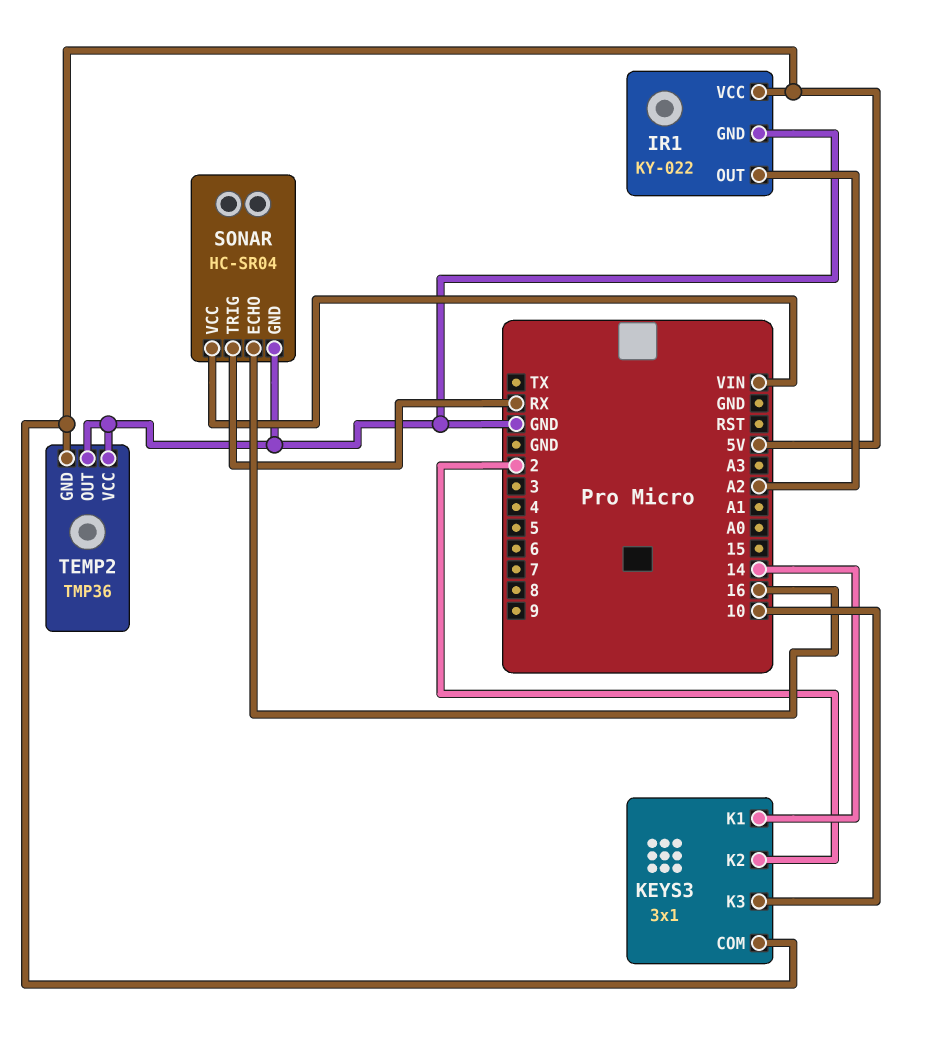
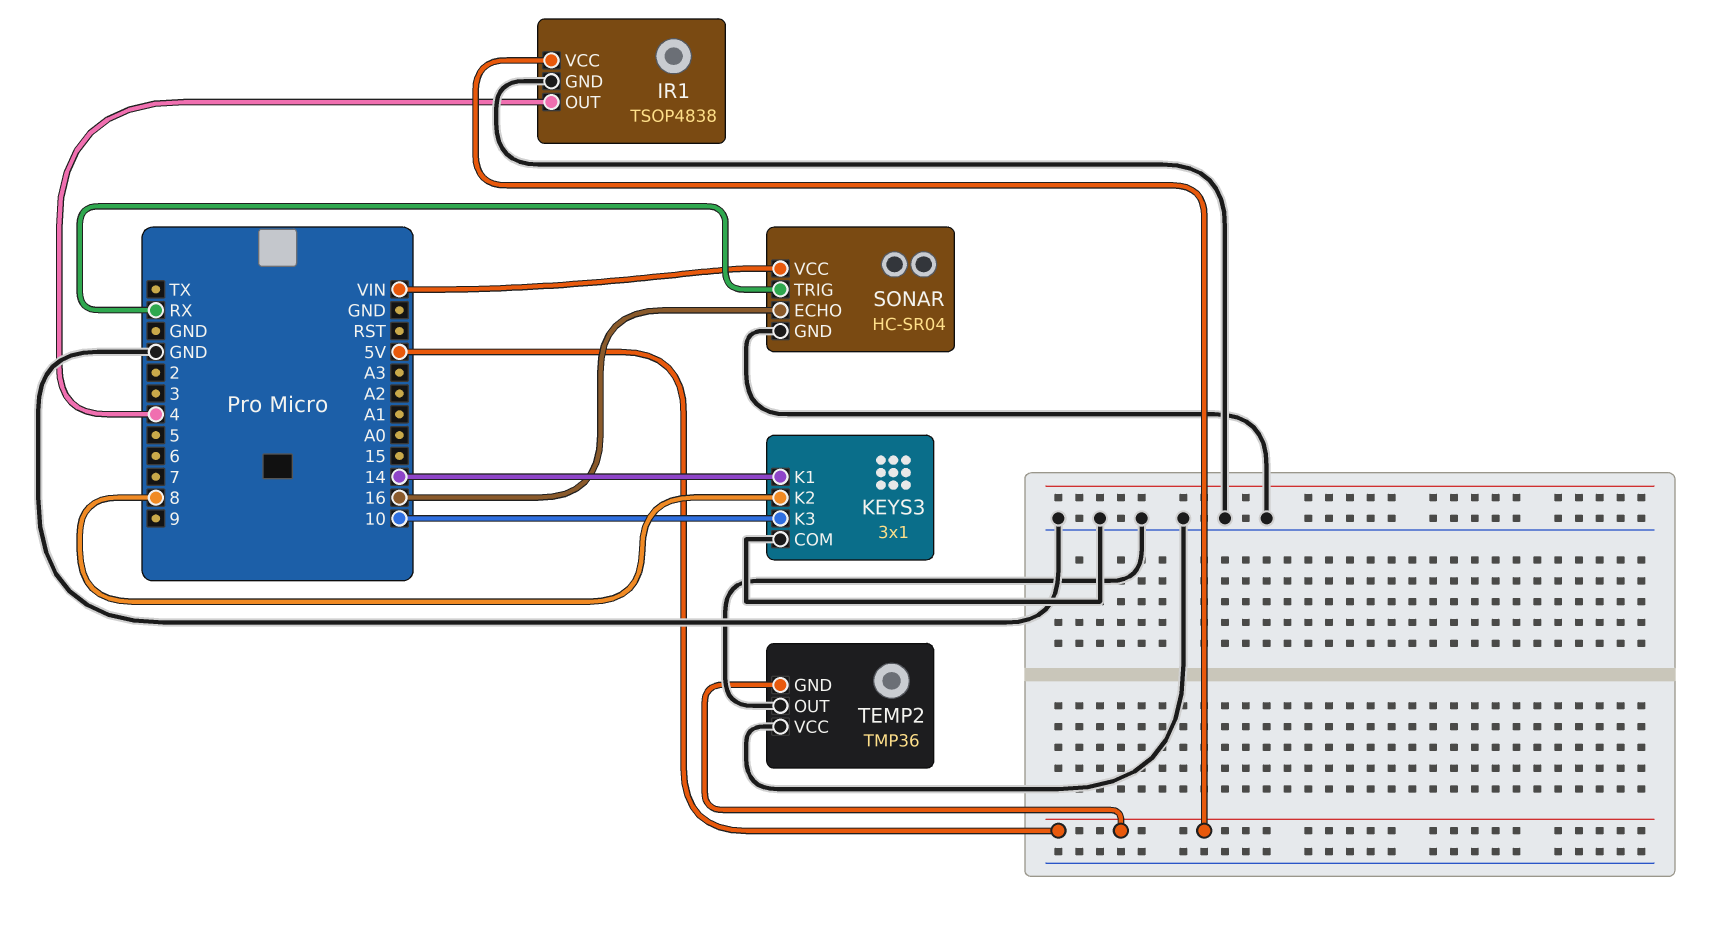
IR1: KY-022 -> TSOP4838
IR1 pin OUT: A2 -> 4
KEYS3 pin COM: 5V -> GND
KEYS3 pin K2: 2 -> 8

